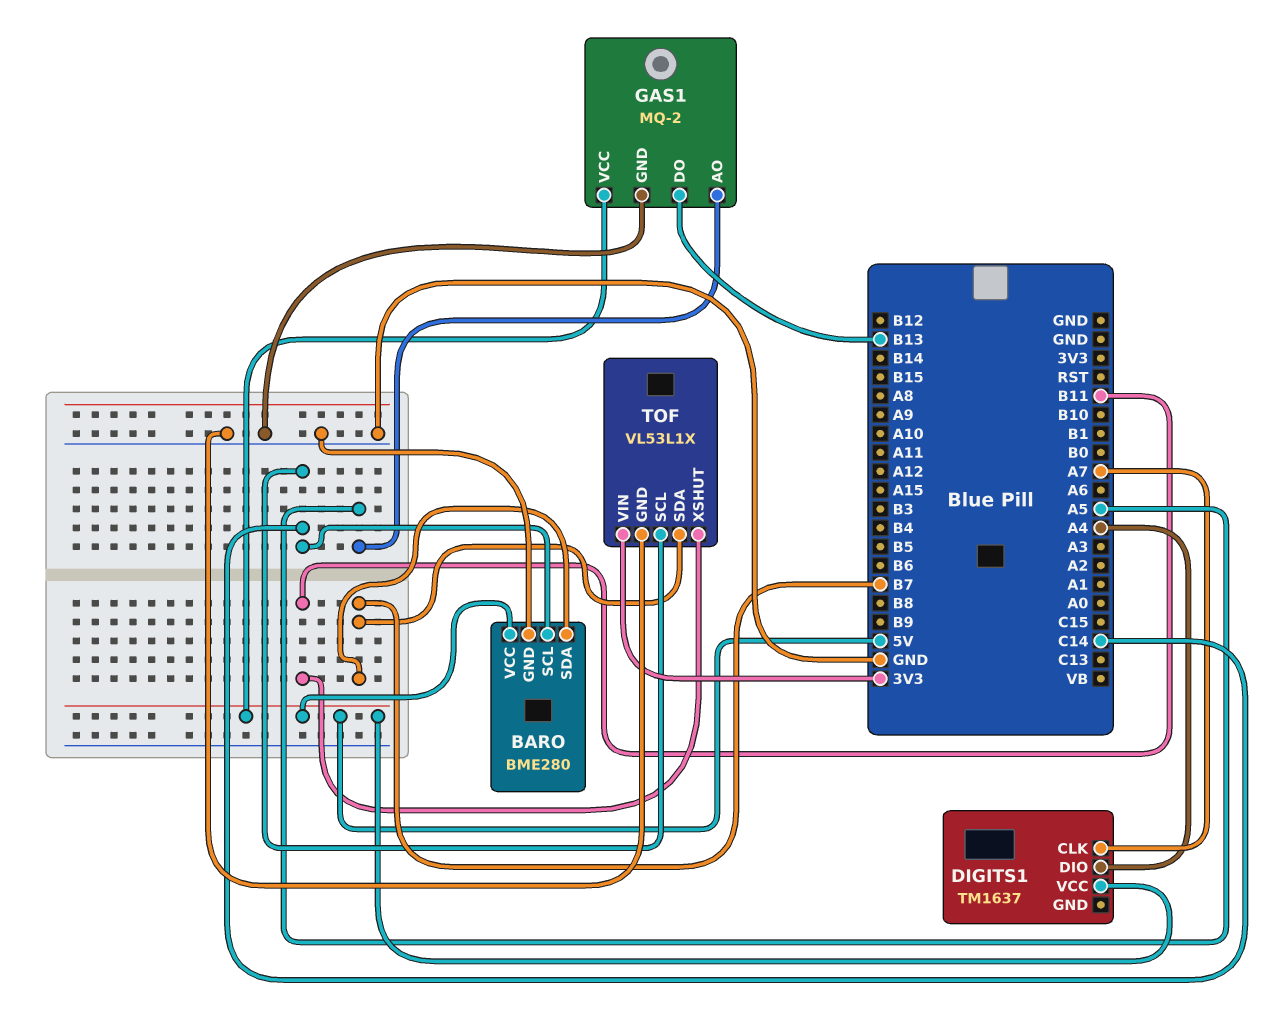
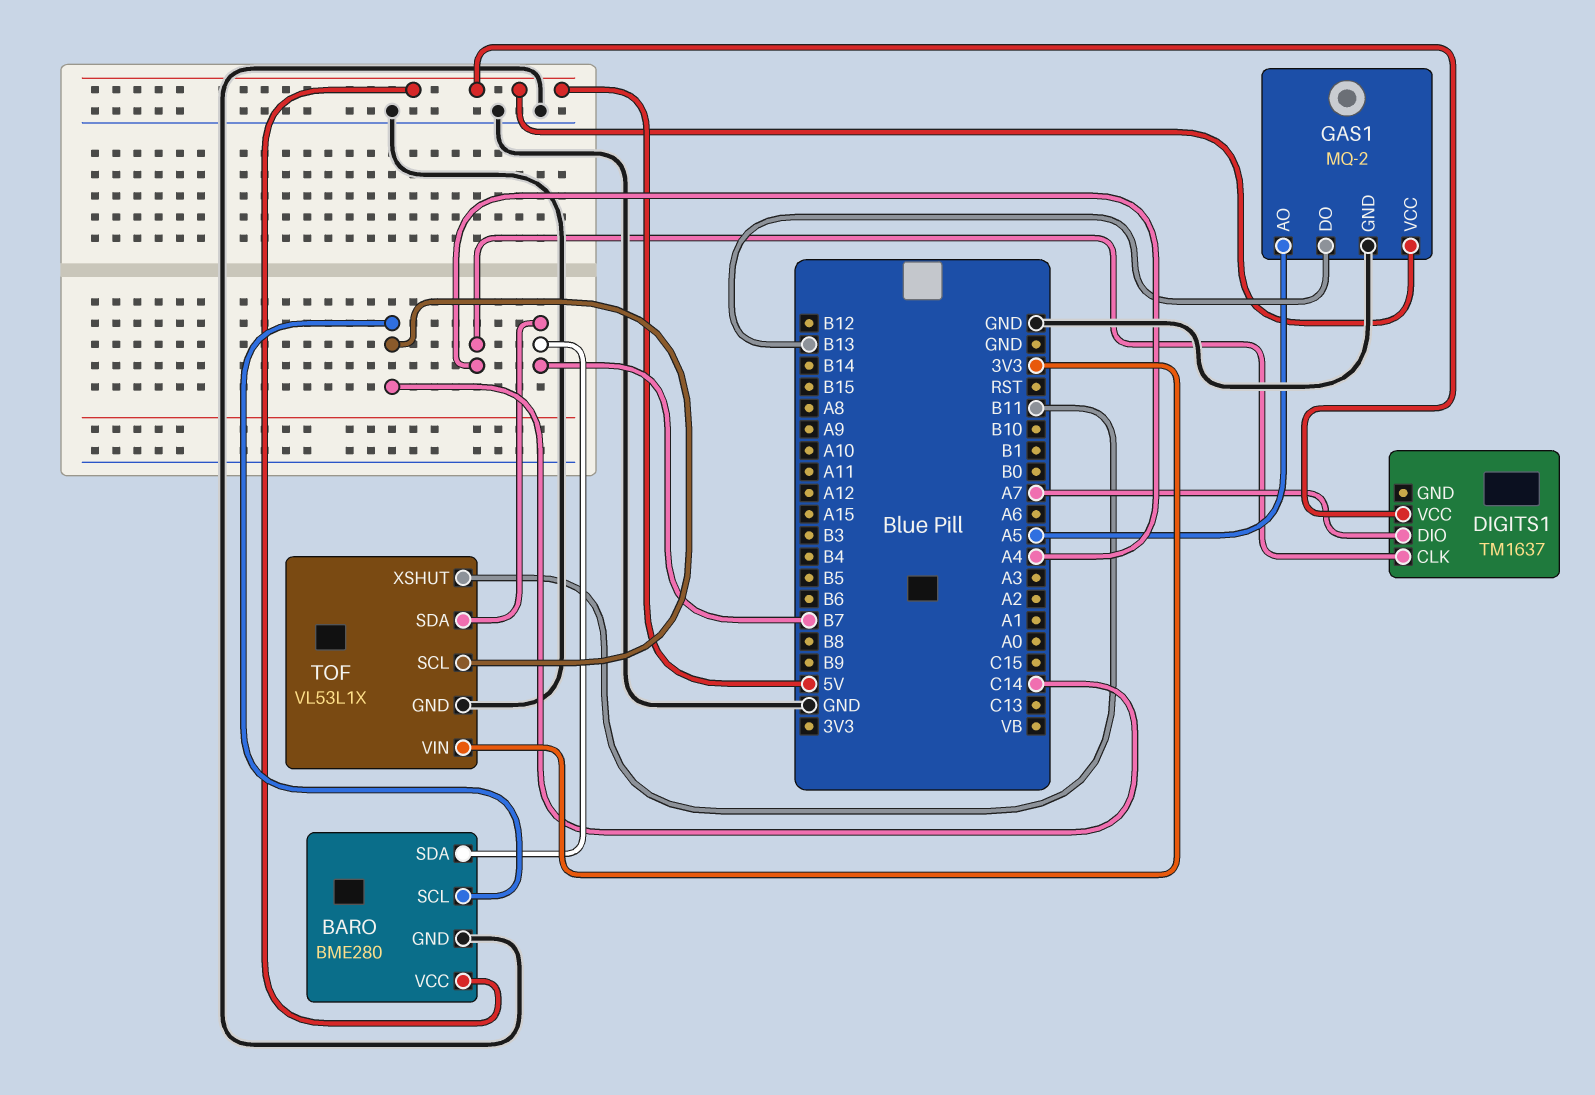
DIGITS1 pin CLK: A7 -> A4
DIGITS1 pin DIO: A4 -> A7

